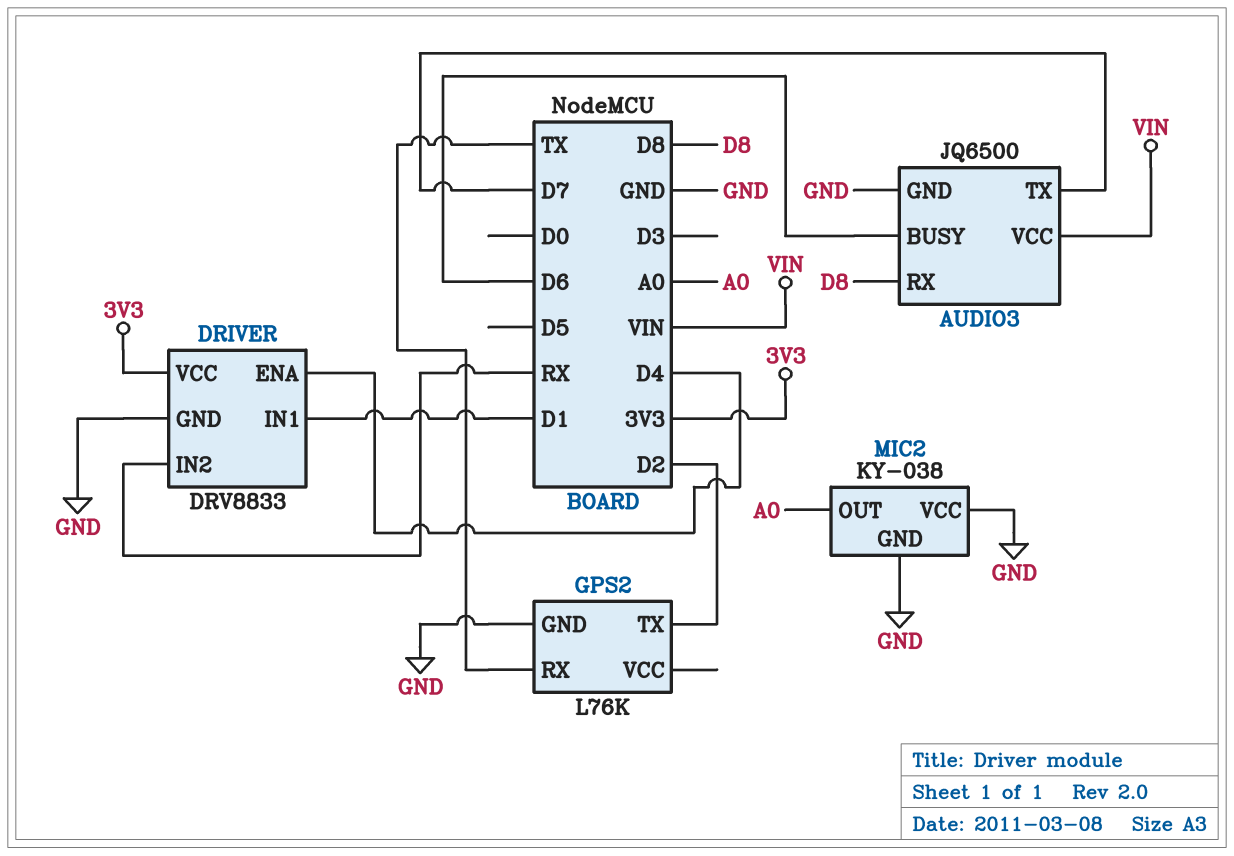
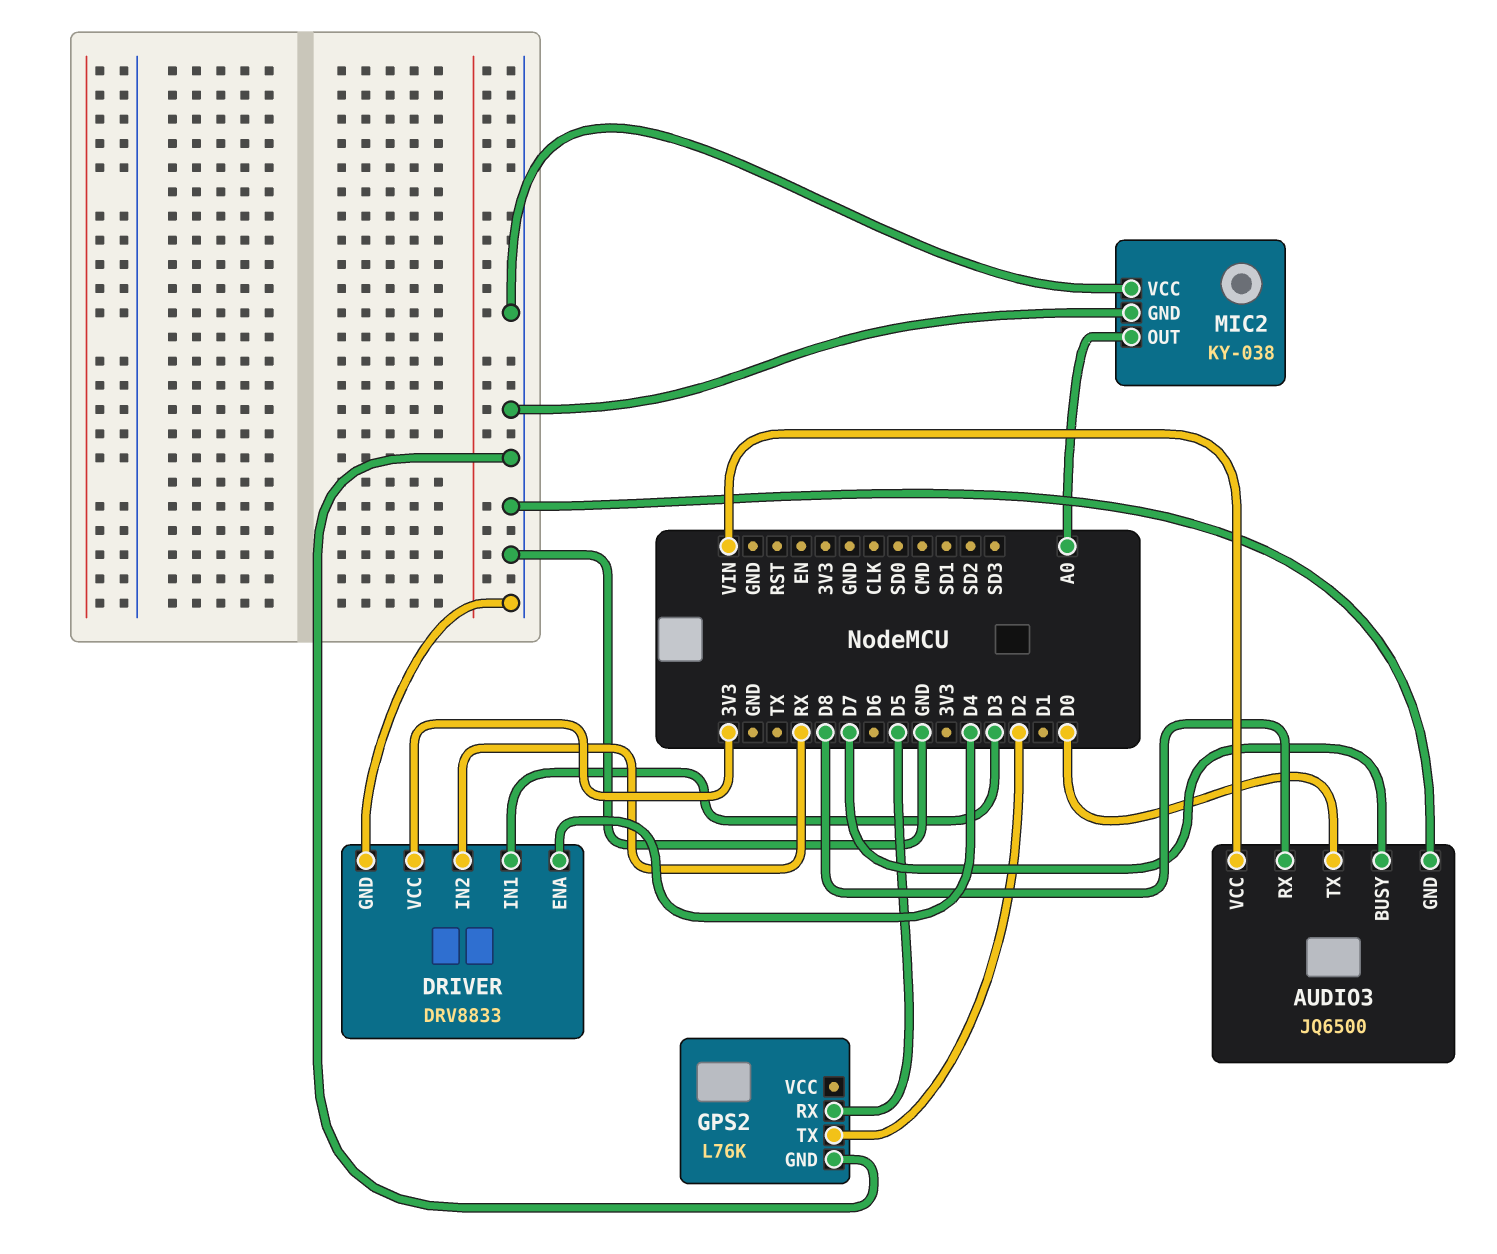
AUDIO3 pin BUSY: D6 -> D7
AUDIO3 pin TX: D7 -> D0
DRIVER pin IN1: D1 -> D3
GPS2 pin RX: TX -> D5

